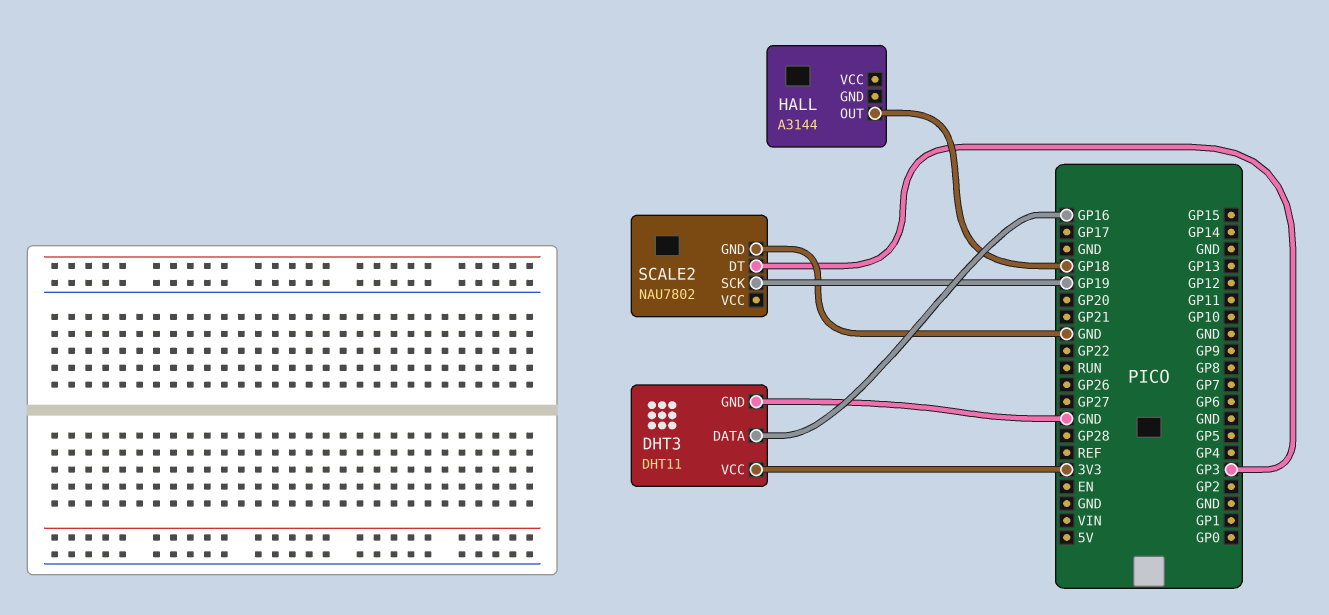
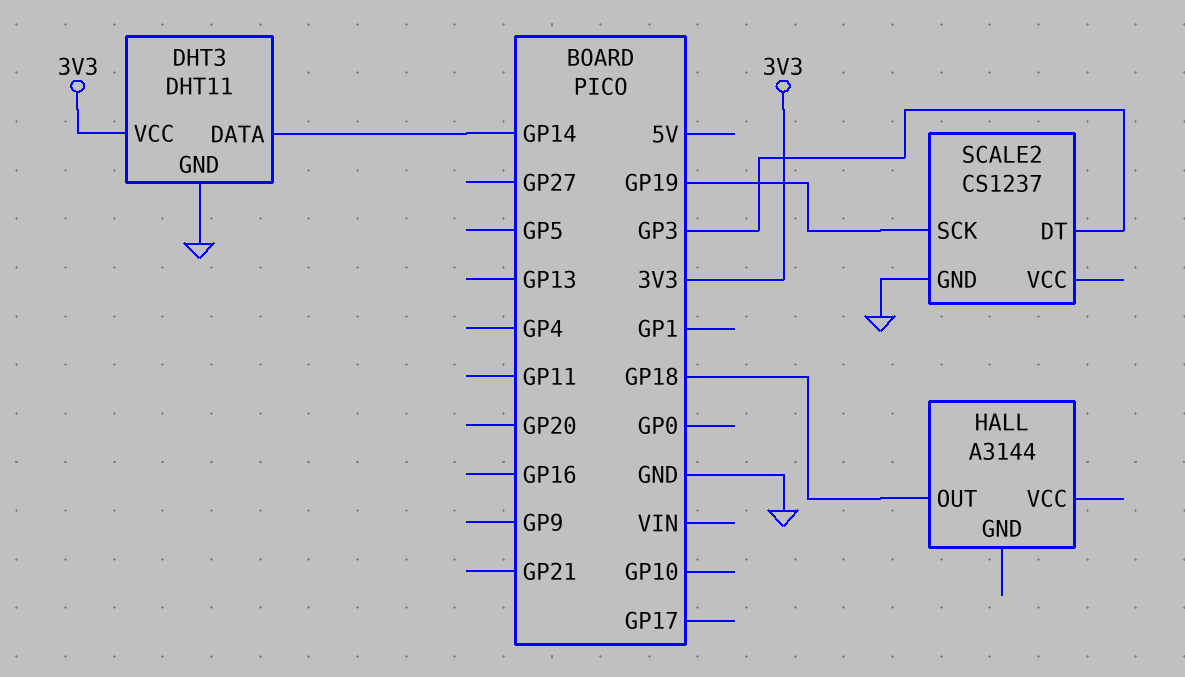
DHT3 pin DATA: GP16 -> GP14
SCALE2: NAU7802 -> CS1237

